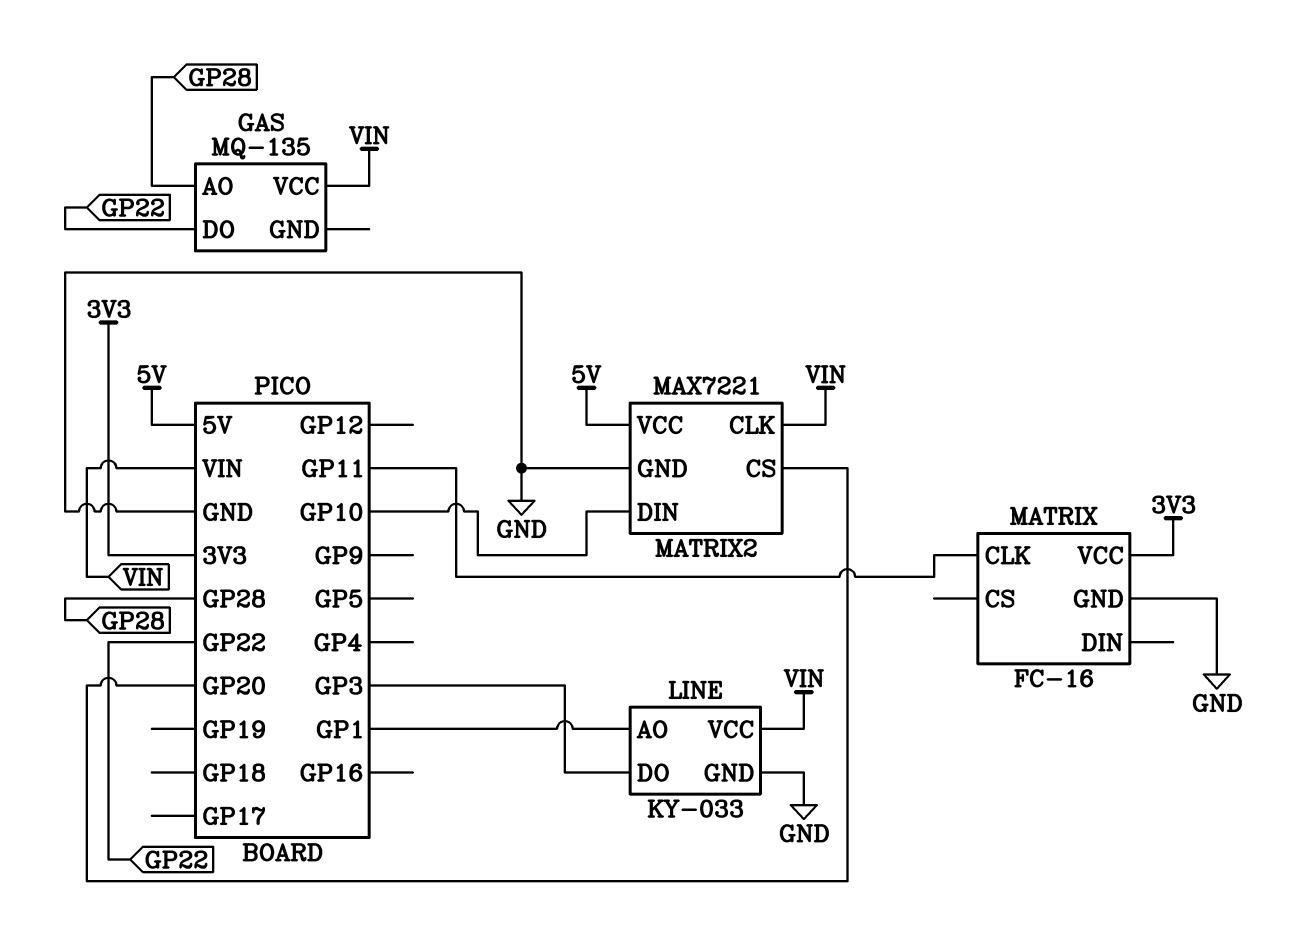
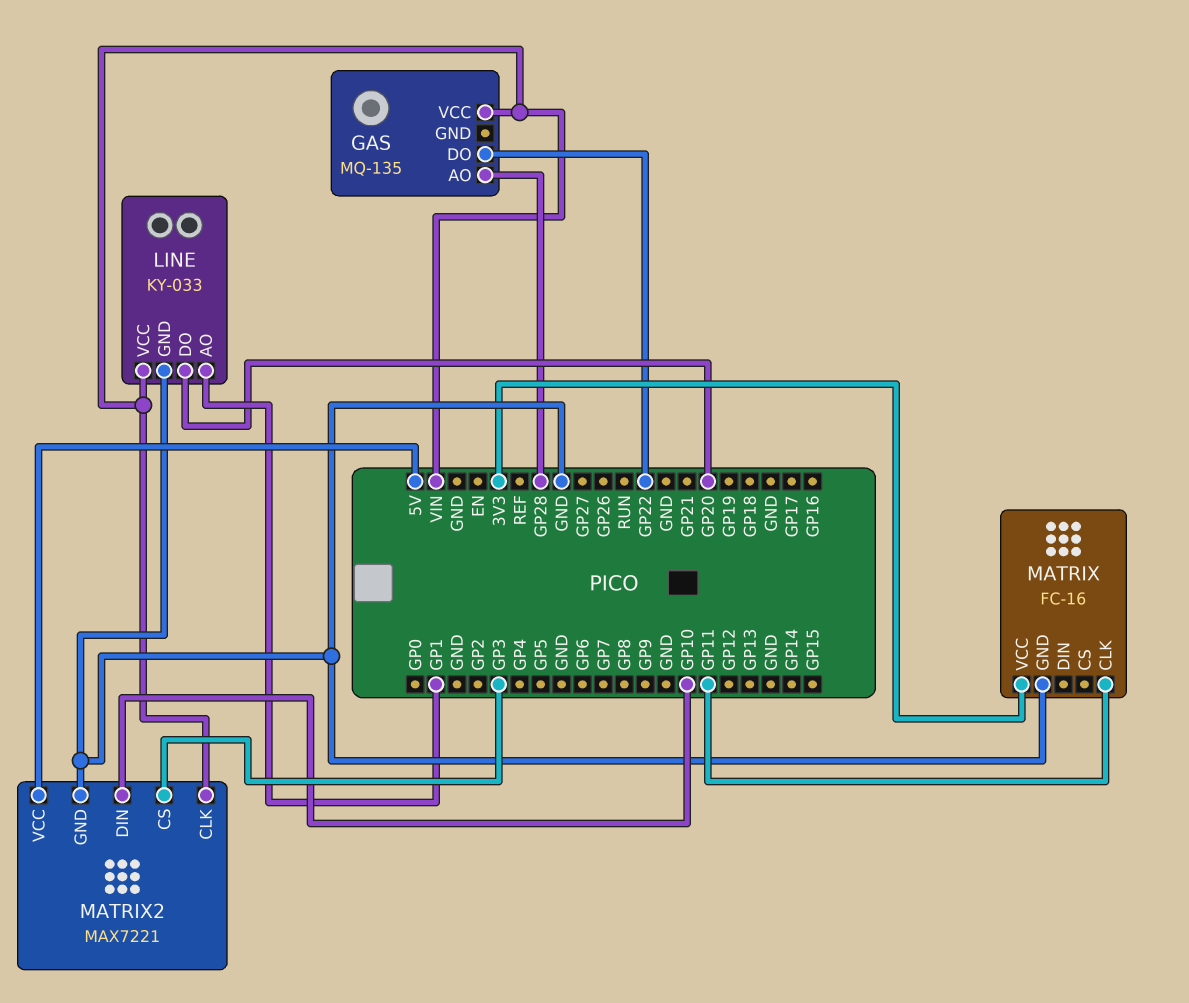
LINE pin DO: GP3 -> GP20
MATRIX2 pin CS: GP20 -> GP3

